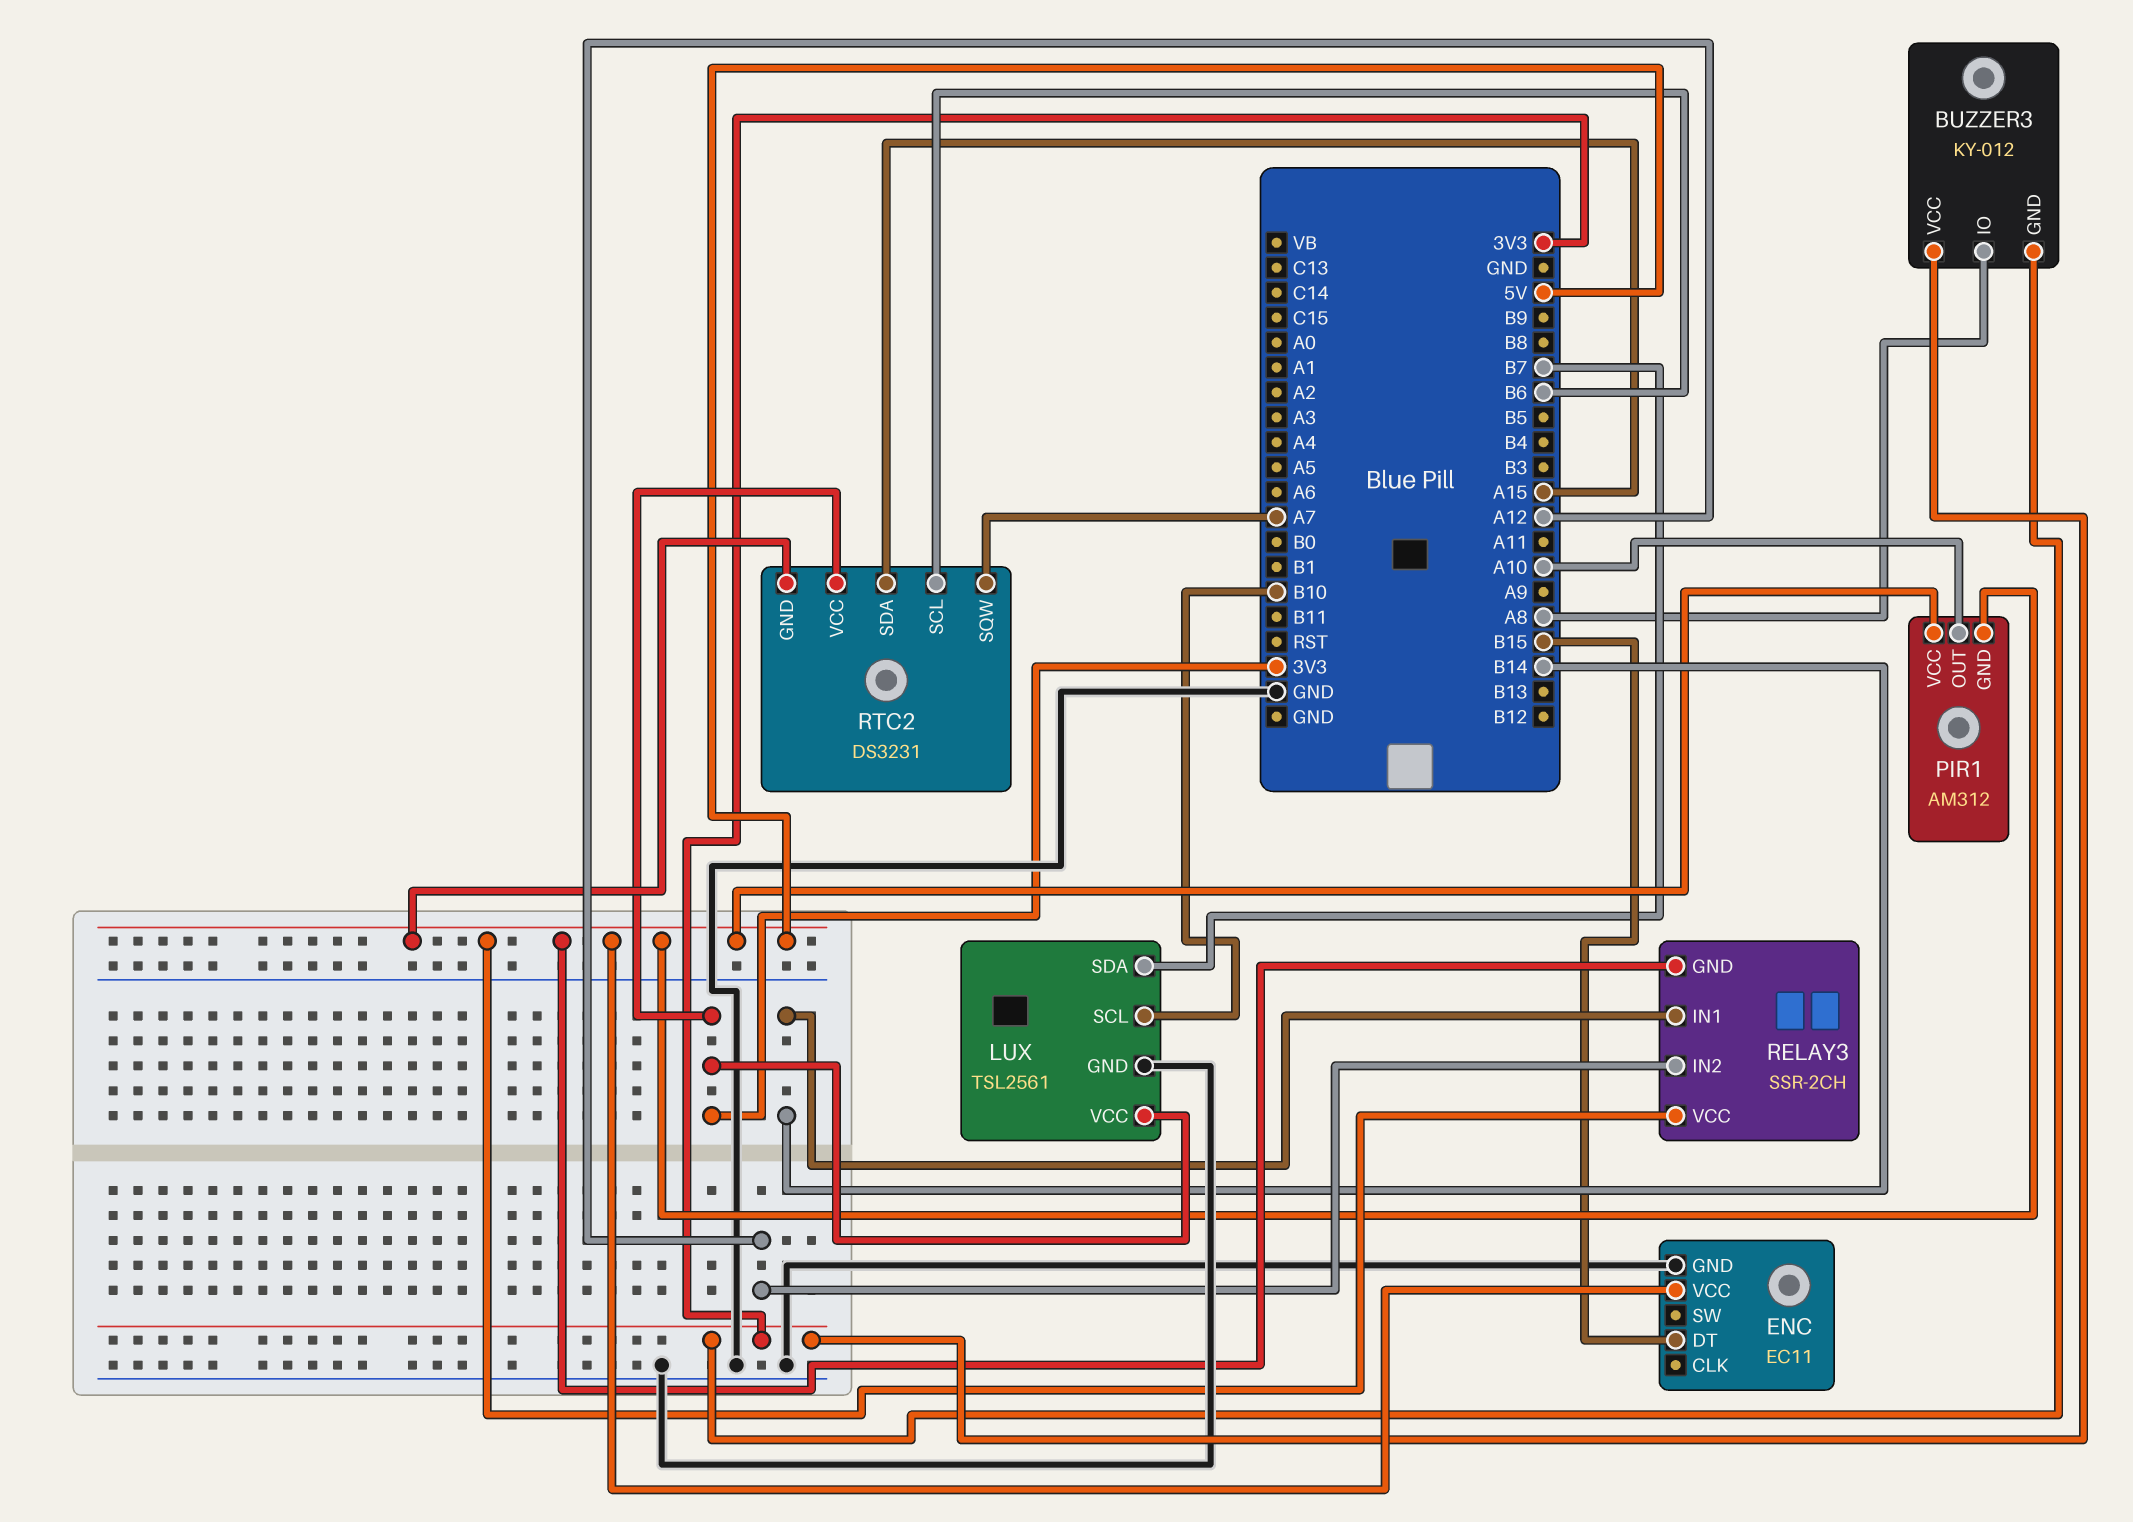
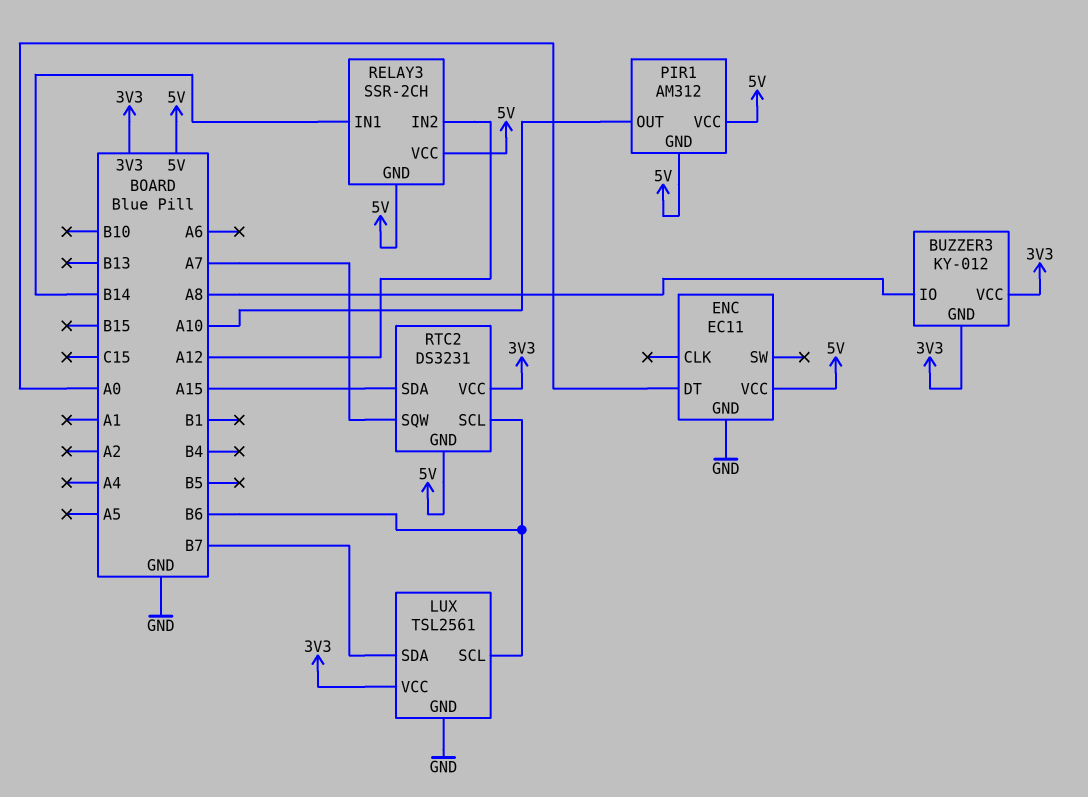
ENC pin DT: B15 -> A0
LUX pin SCL: B10 -> B6

